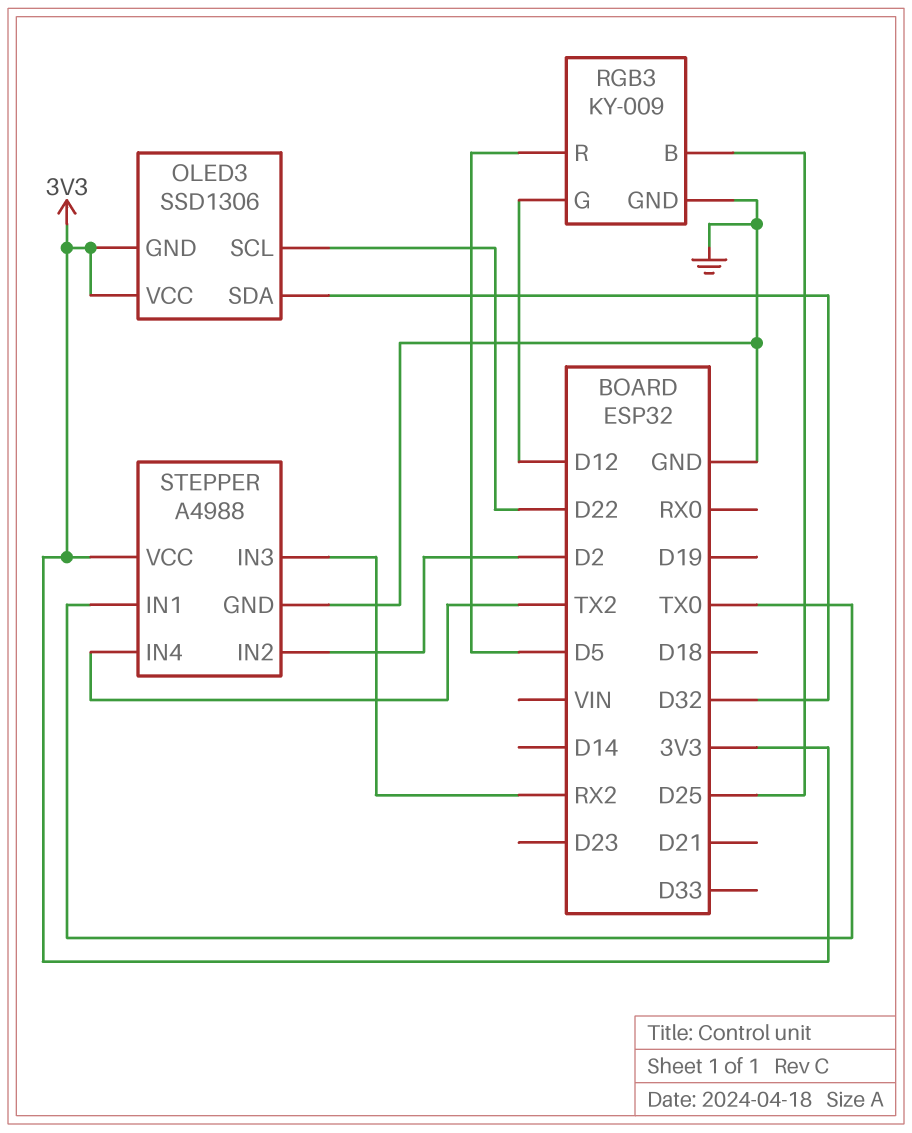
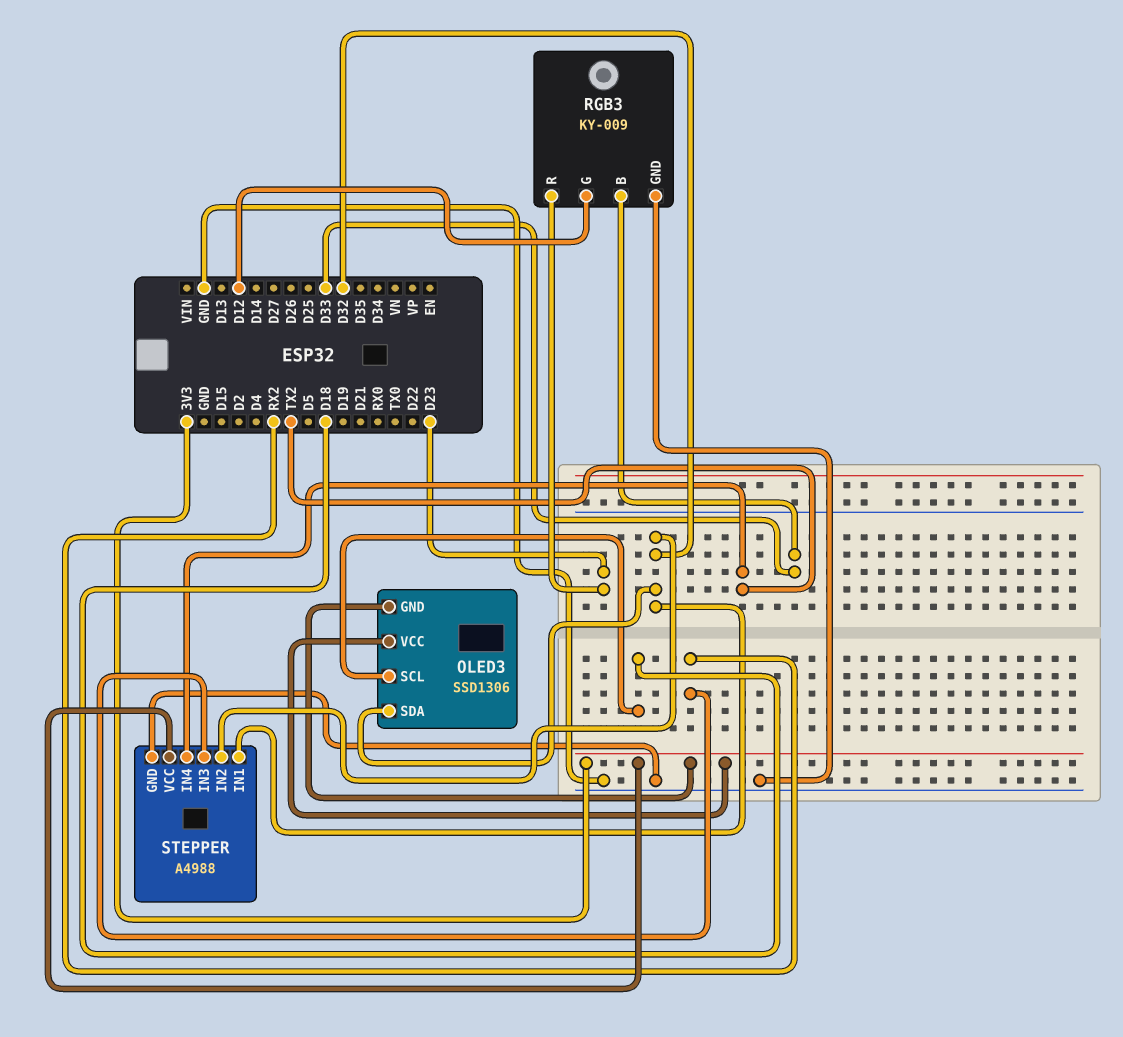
OLED3 pin SCL: D22 -> D18
RGB3 pin B: D25 -> D33
RGB3 pin R: D5 -> D23
STEPPER pin IN1: TX0 -> D32
STEPPER pin IN2: D2 -> D32

